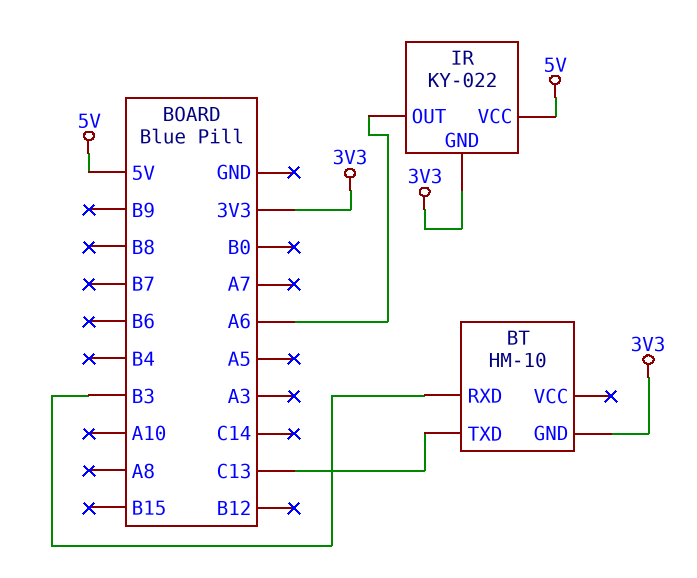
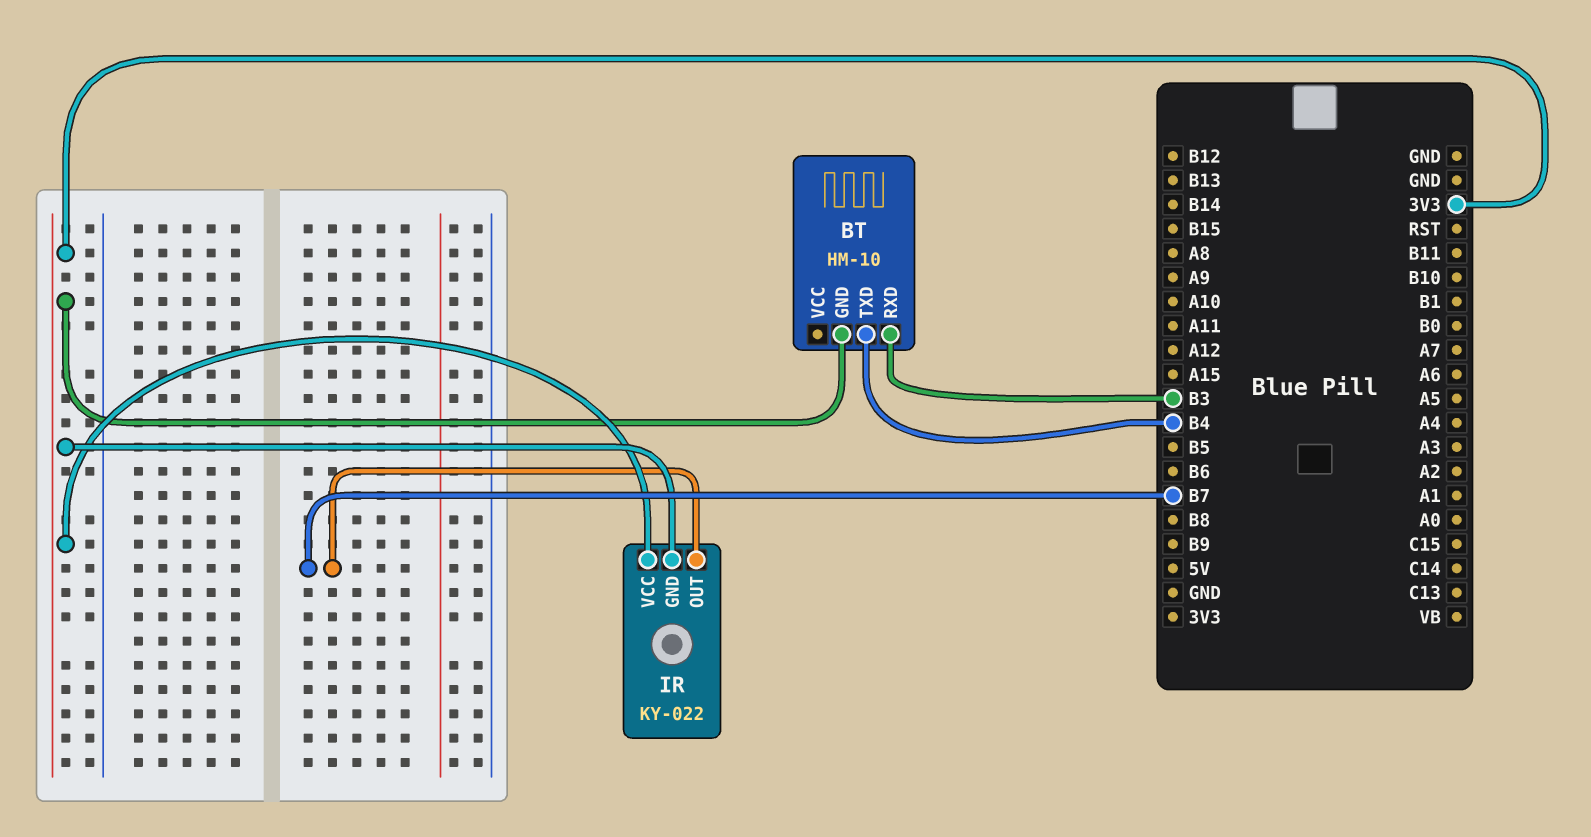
BT pin TXD: C13 -> B4
IR pin OUT: A6 -> B7
IR pin VCC: 5V -> 3V3

